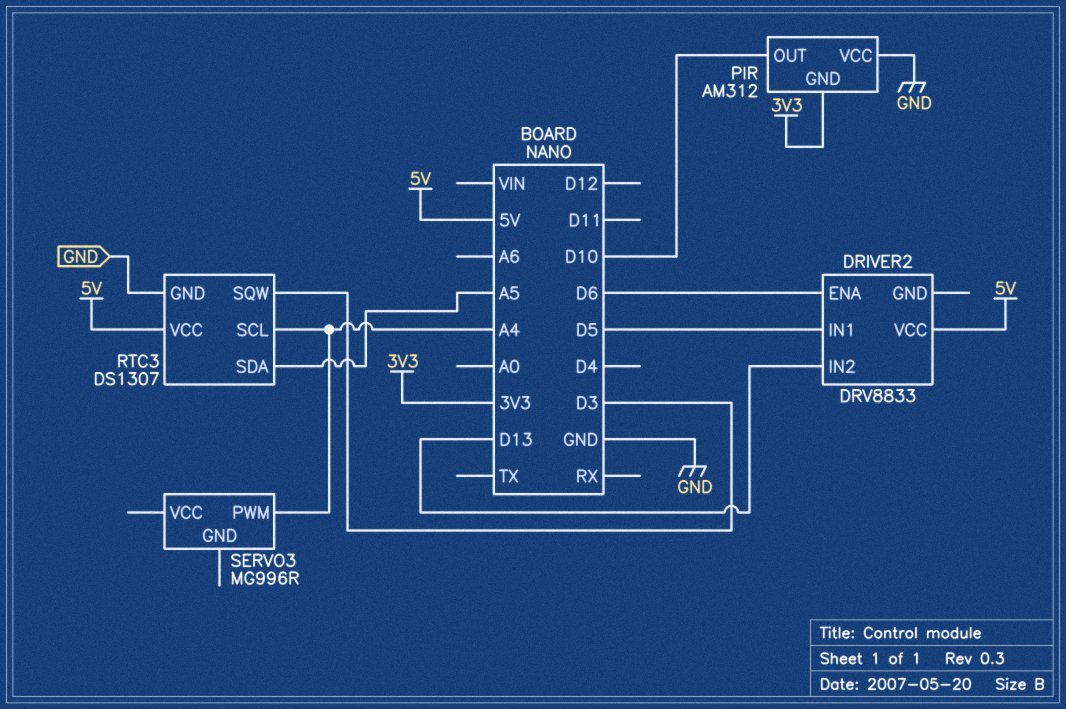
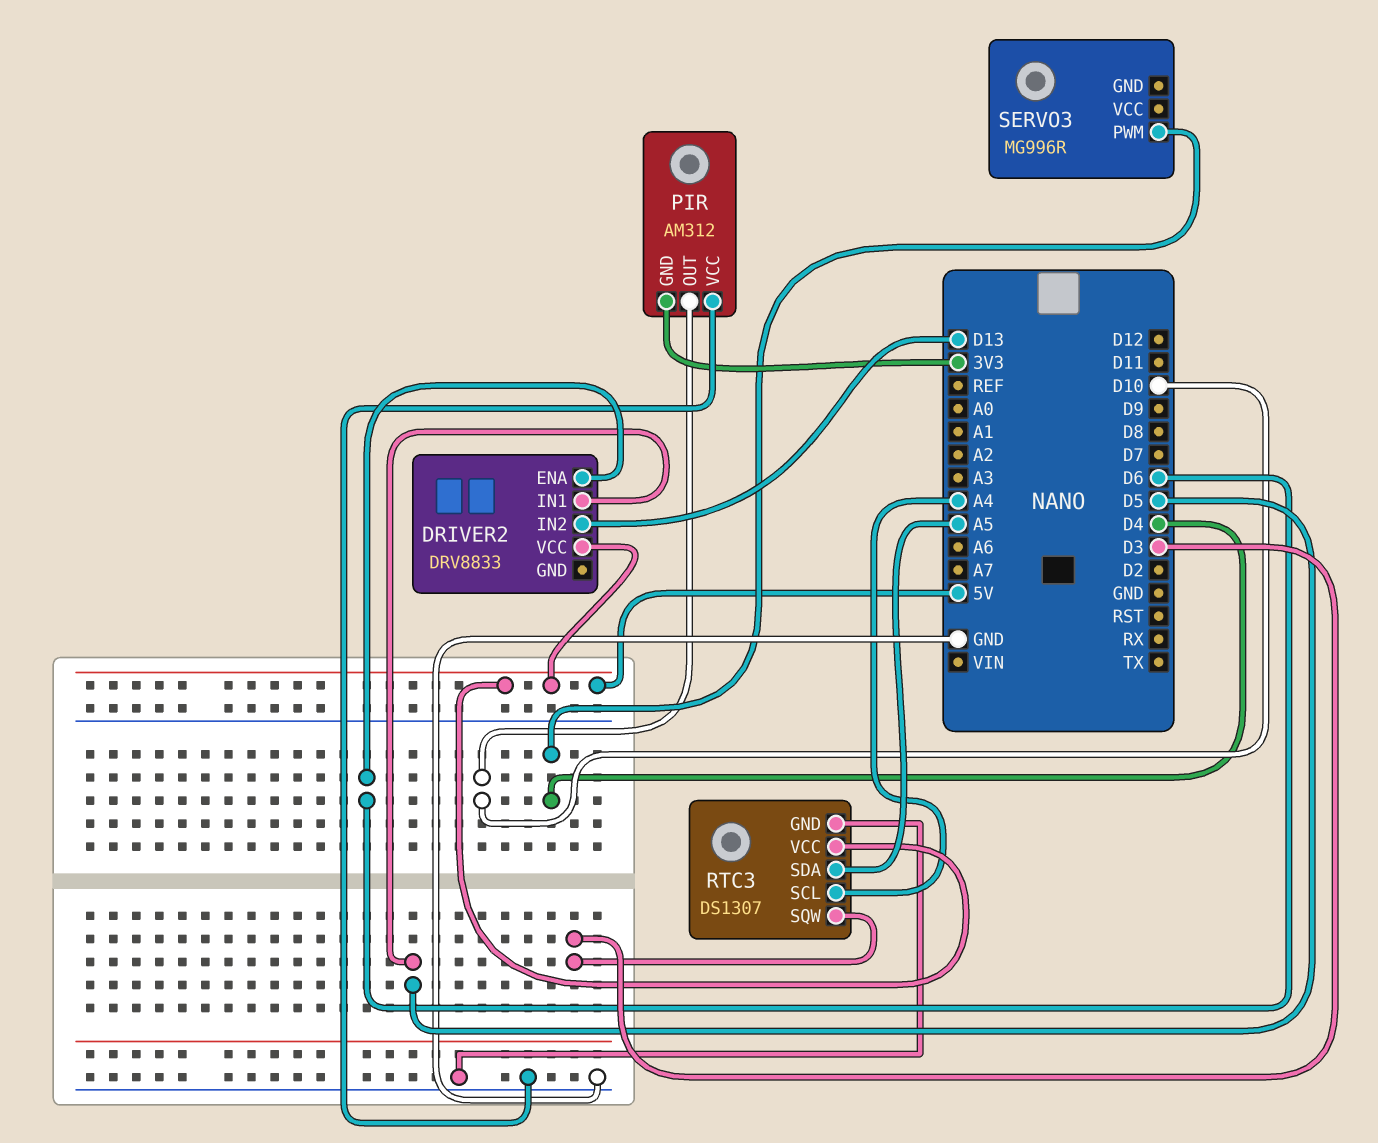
SERVO3 pin PWM: A4 -> D4

